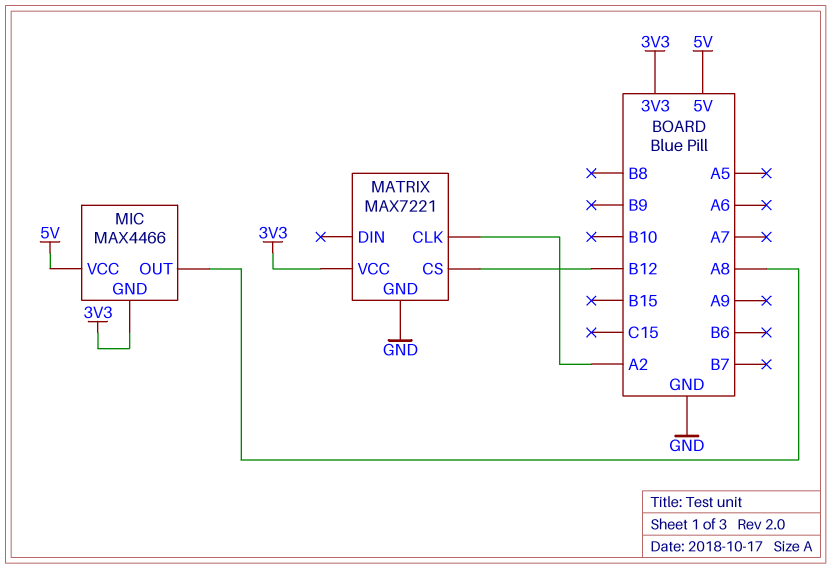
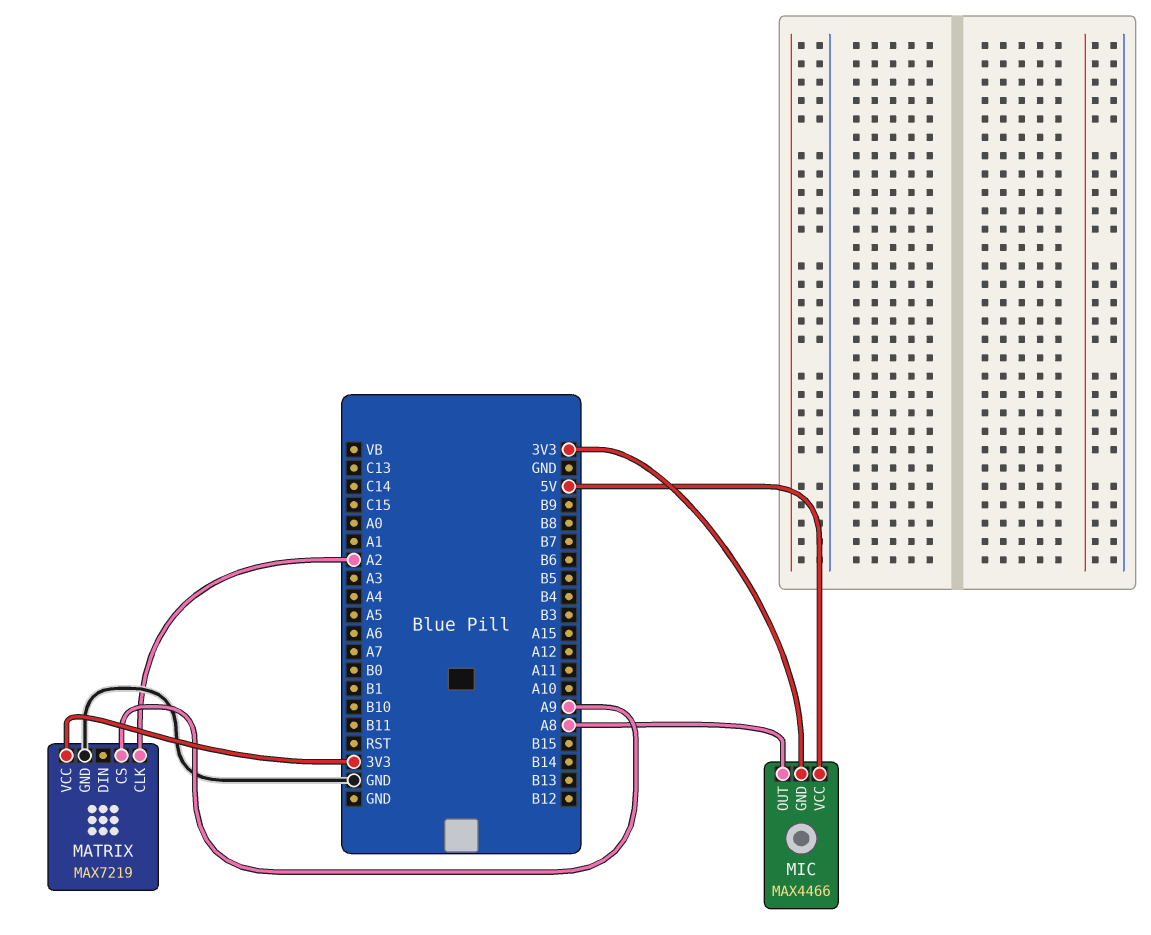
MATRIX: MAX7221 -> MAX7219
MATRIX pin CS: B12 -> A9

